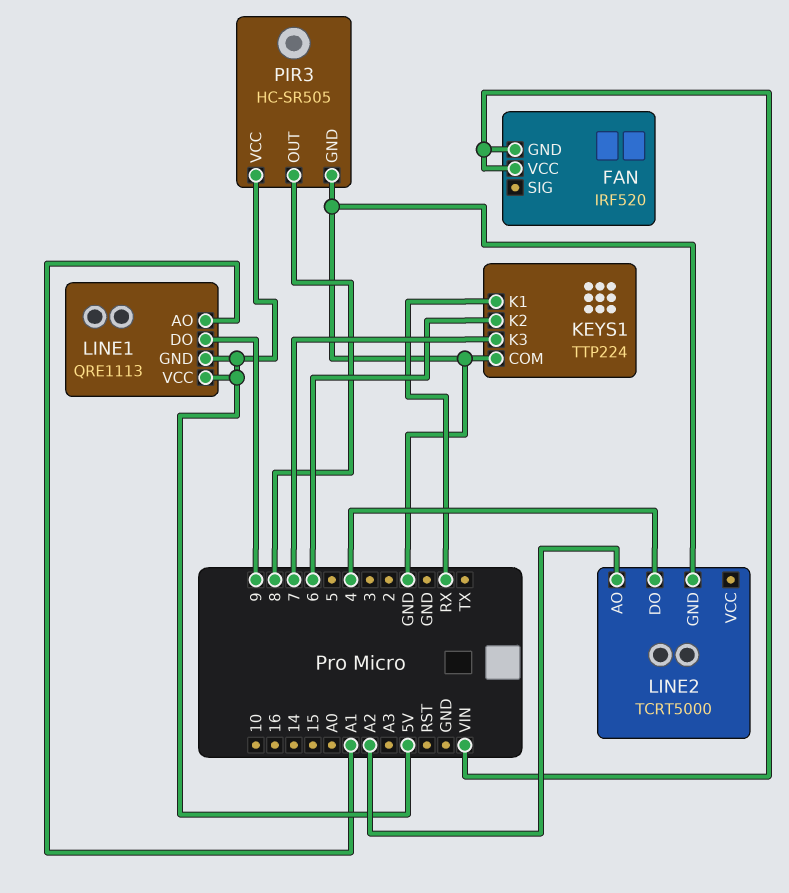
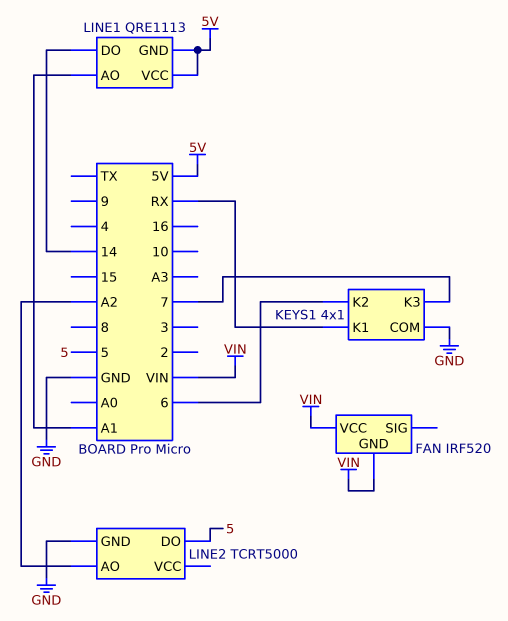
KEYS1: TTP224 -> 4x1
LINE1 pin DO: 9 -> 14
LINE2 pin DO: 4 -> 5
PIR3: HC-SR505 -> none
PIR3 pin GND: GND -> none
PIR3 pin OUT: 8 -> none
PIR3 pin VCC: 5V -> none

